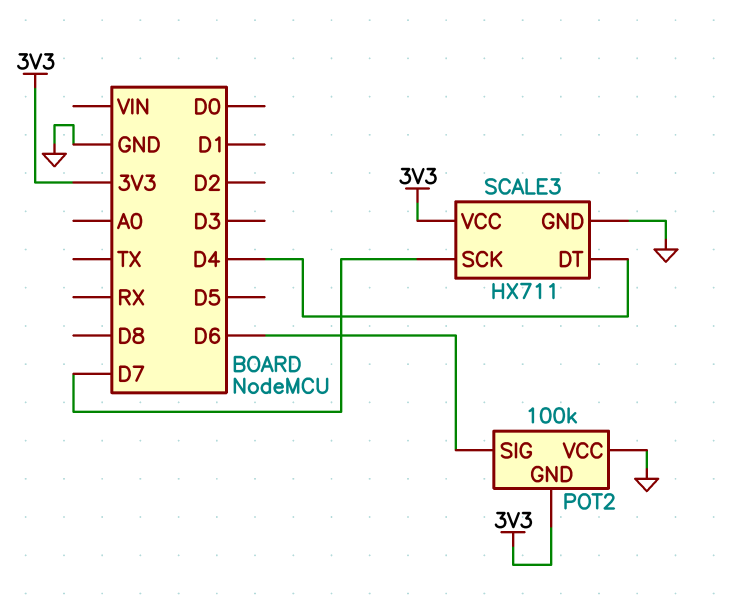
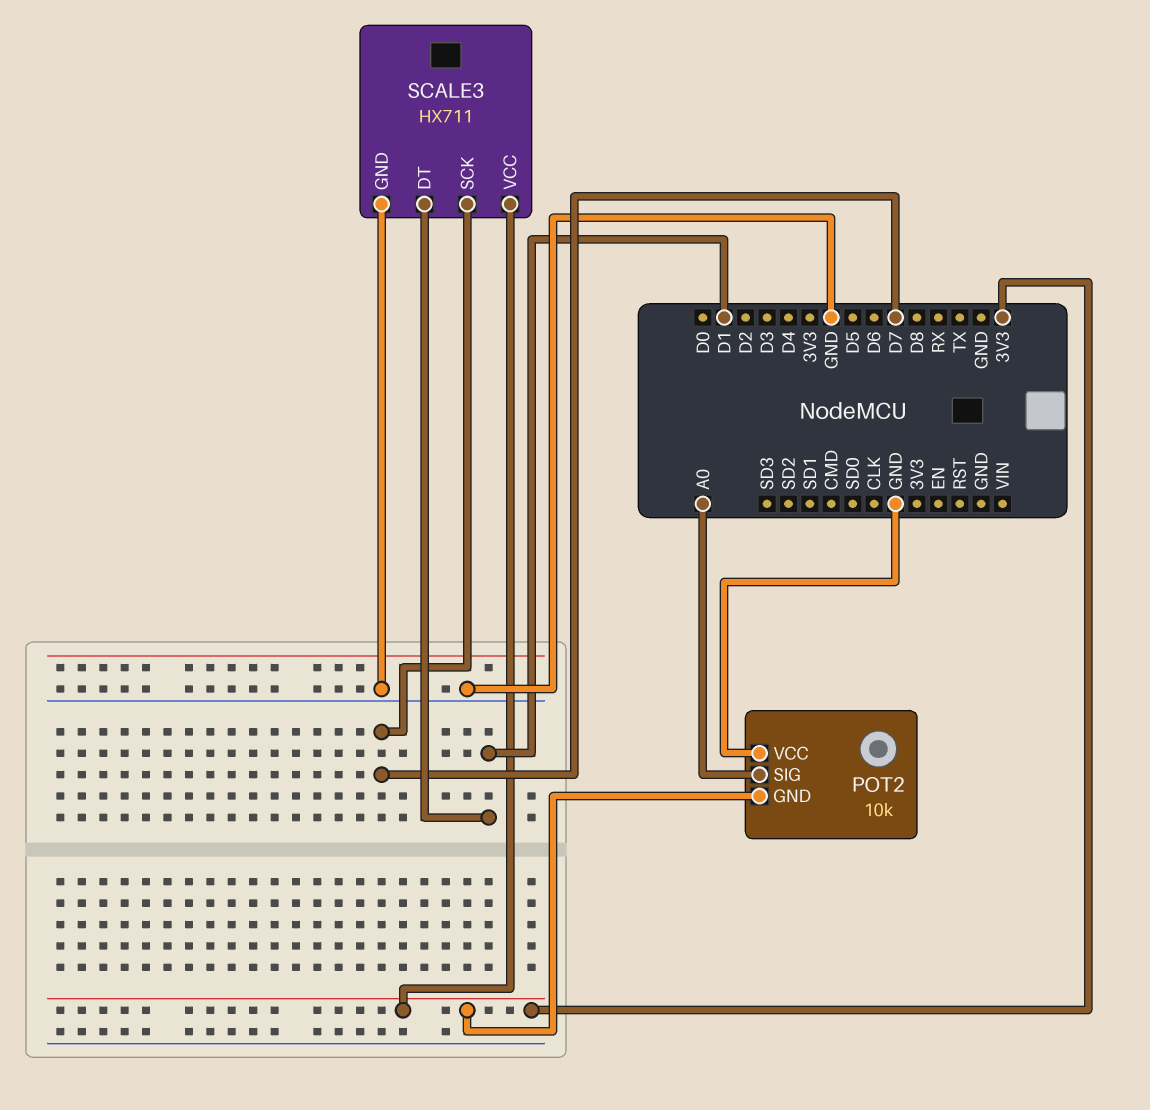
POT2: 100k -> 10k
POT2 pin SIG: D6 -> A0
SCALE3 pin DT: D4 -> D1

